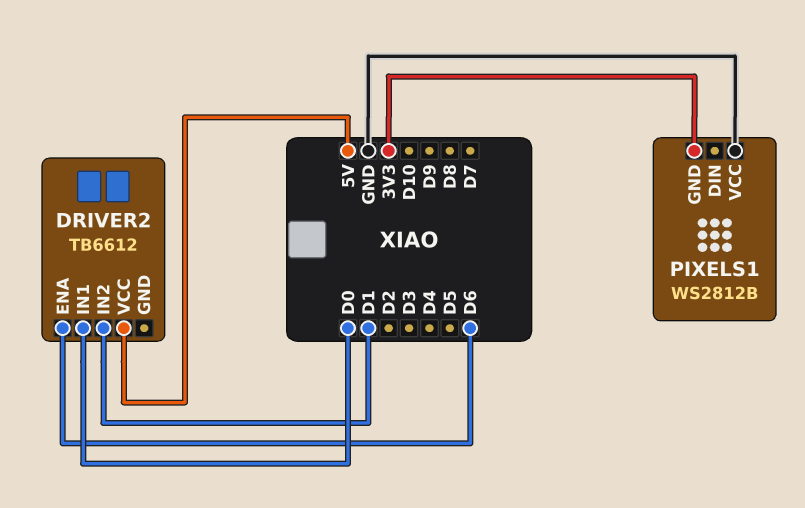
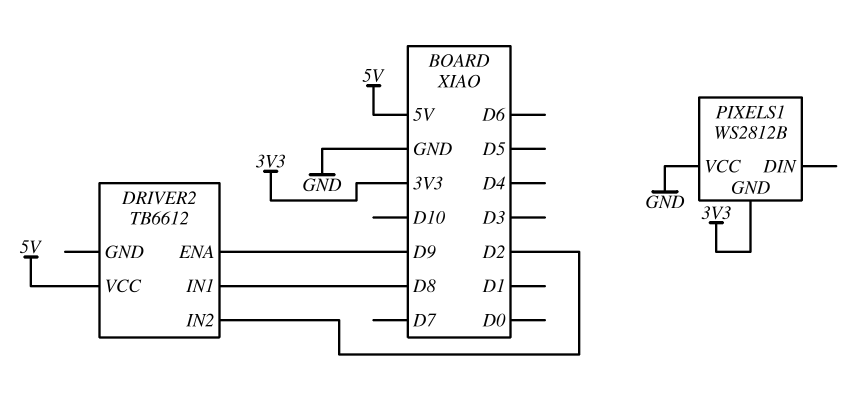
DRIVER2 pin ENA: D6 -> D9
DRIVER2 pin IN1: D0 -> D8
DRIVER2 pin IN2: D1 -> D2

